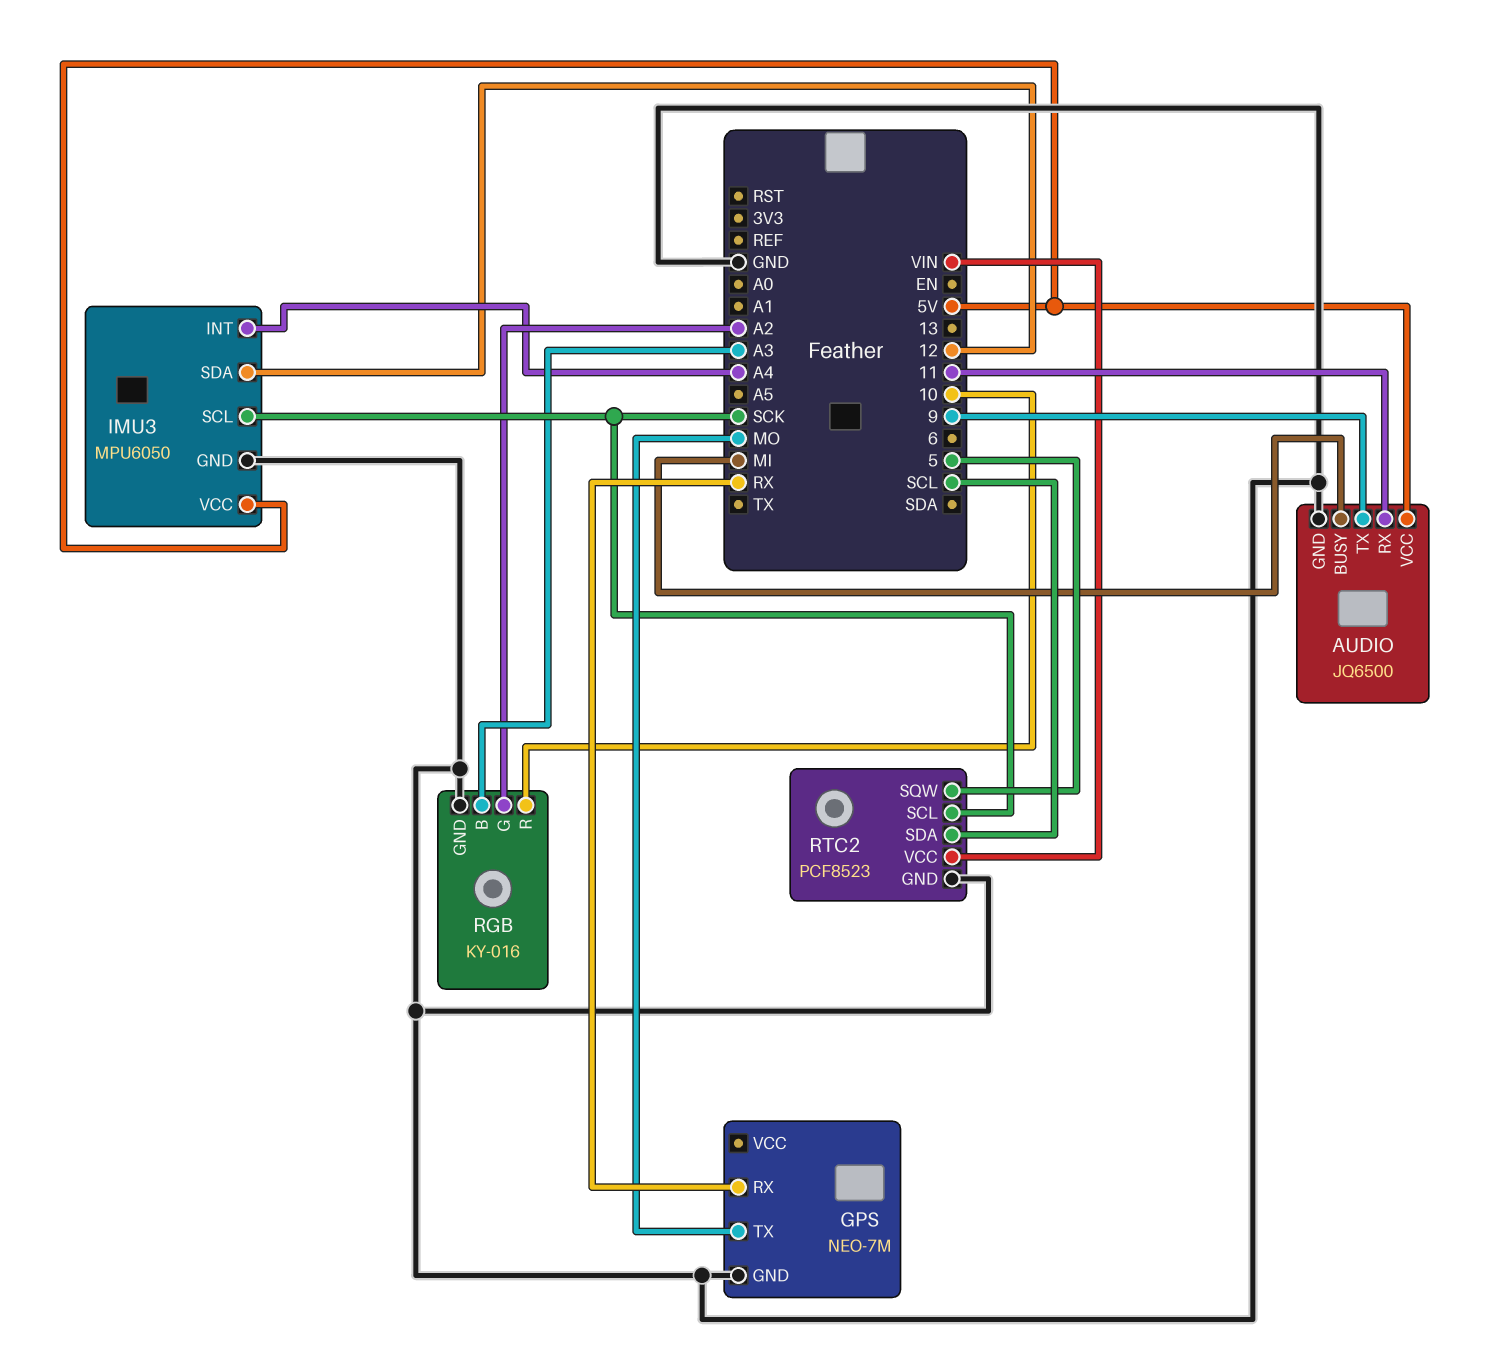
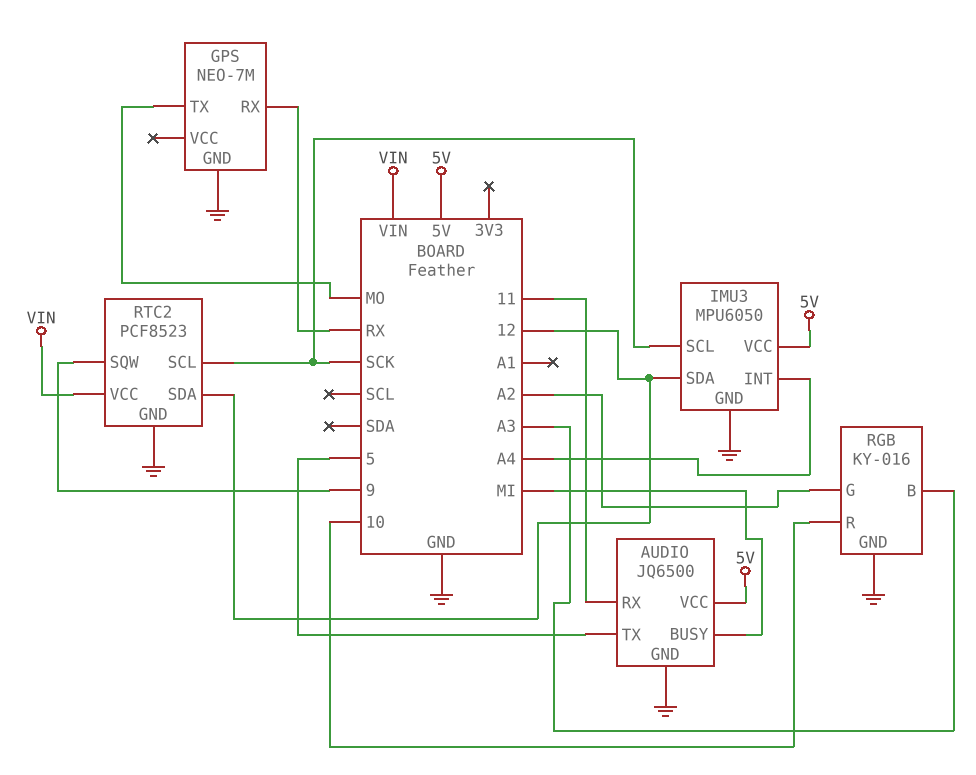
AUDIO pin TX: 9 -> 5
RTC2 pin SDA: SCL -> 12
RTC2 pin SQW: 5 -> 9

